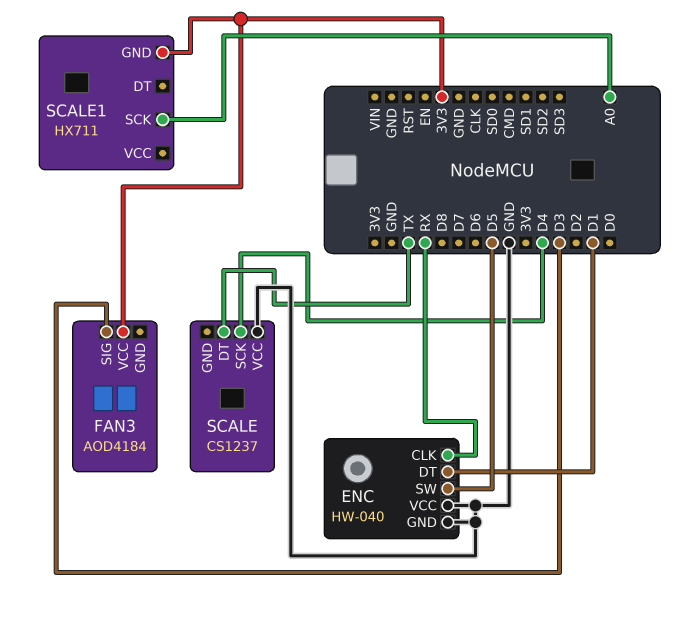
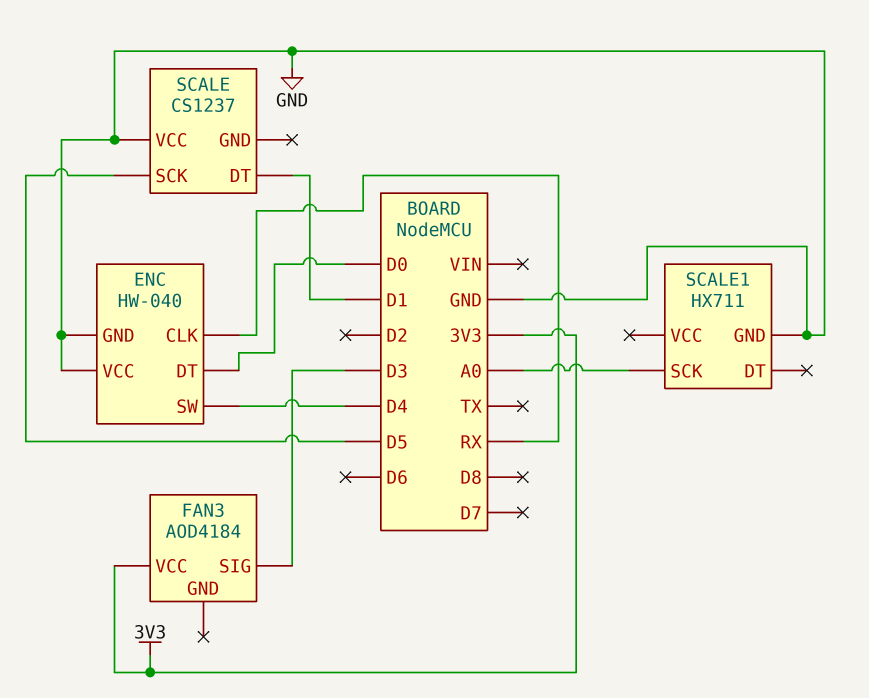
ENC pin DT: D1 -> D0
ENC pin SW: D5 -> D4
SCALE pin DT: TX -> D1
SCALE pin SCK: D4 -> D5
SCALE1 pin GND: 3V3 -> GND

